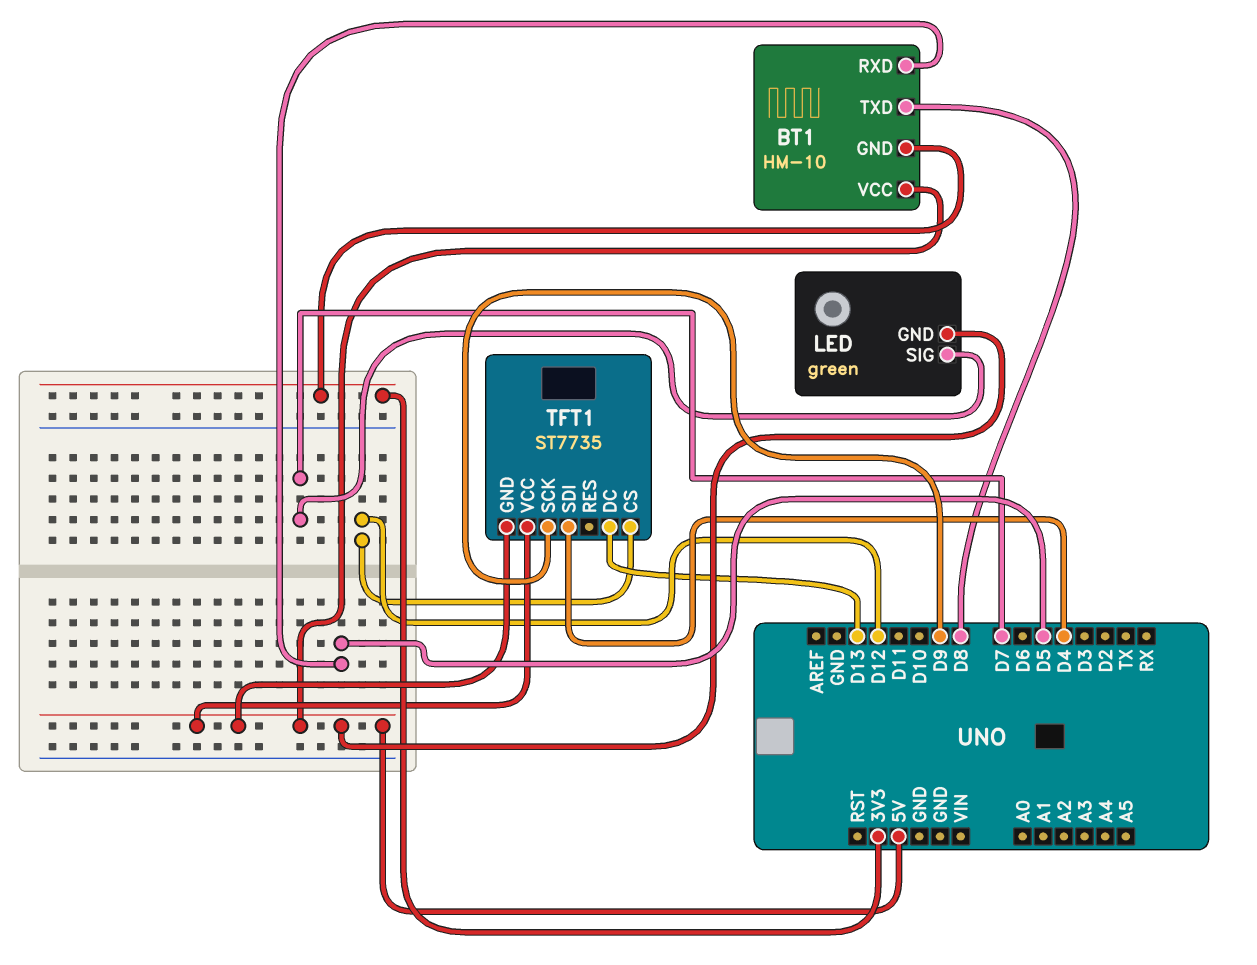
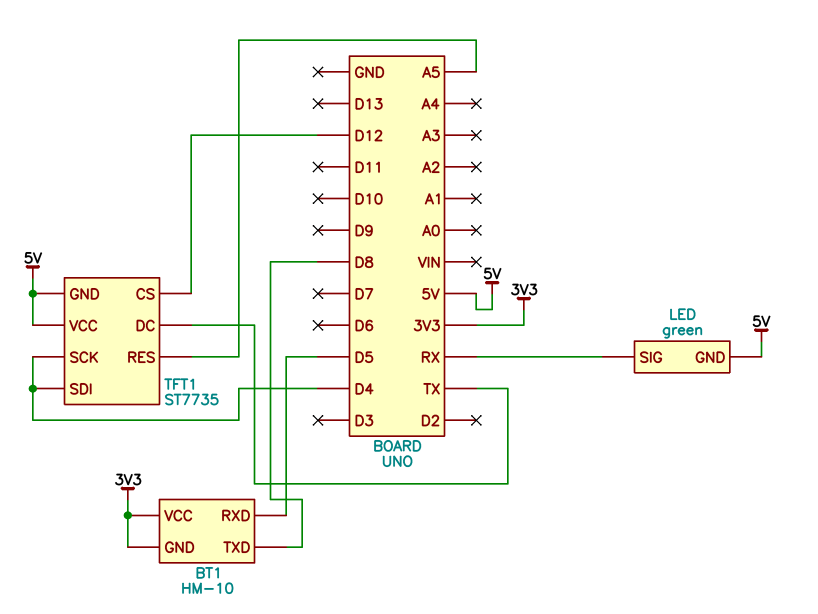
BT1 pin VCC: 5V -> 3V3
LED pin SIG: D7 -> RX
TFT1 pin DC: D13 -> TX
TFT1 pin RES: none -> A5
TFT1 pin SCK: D9 -> D4

